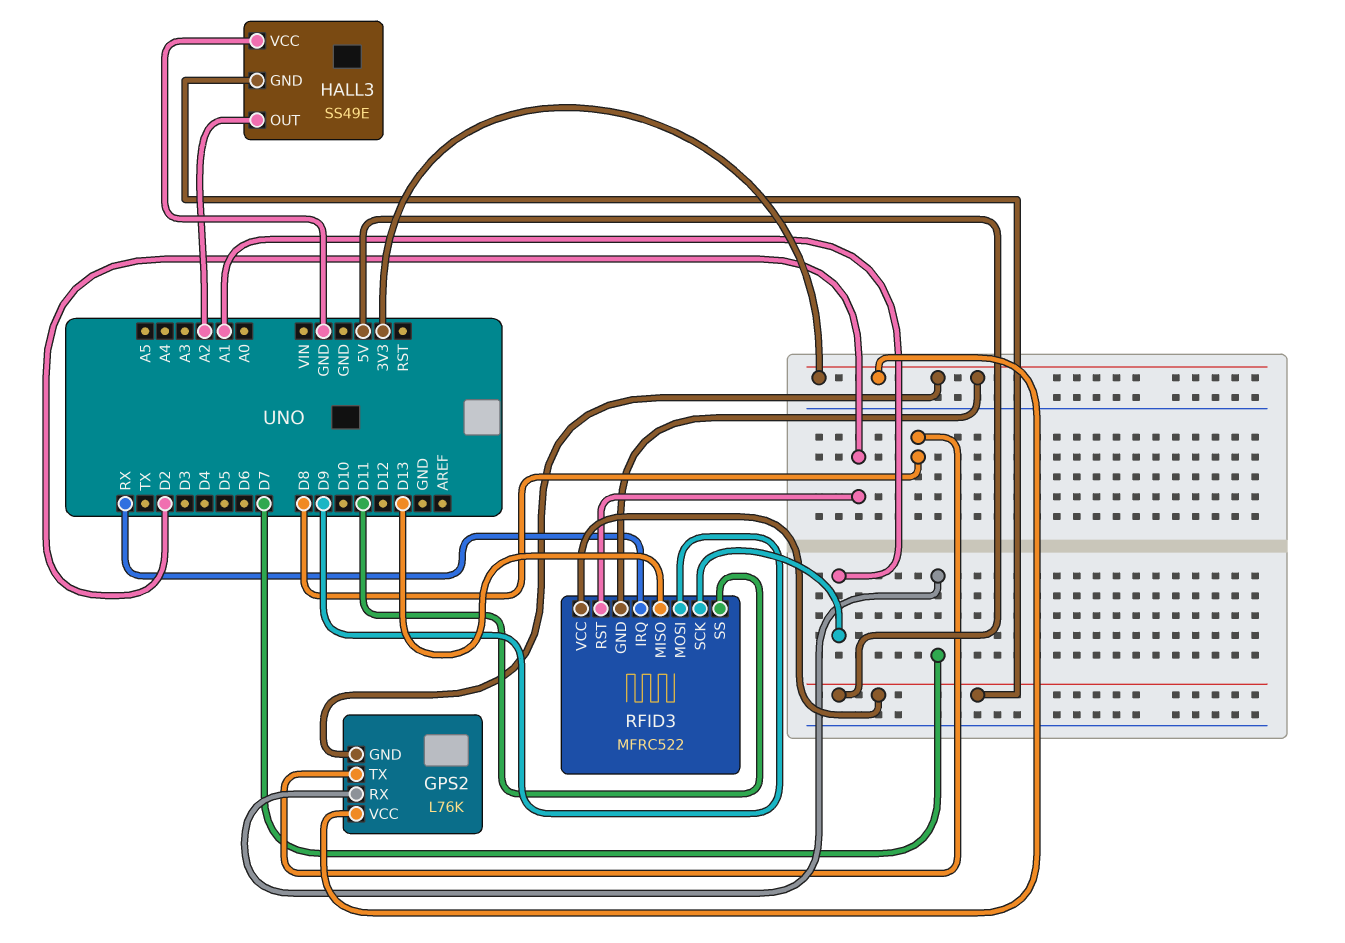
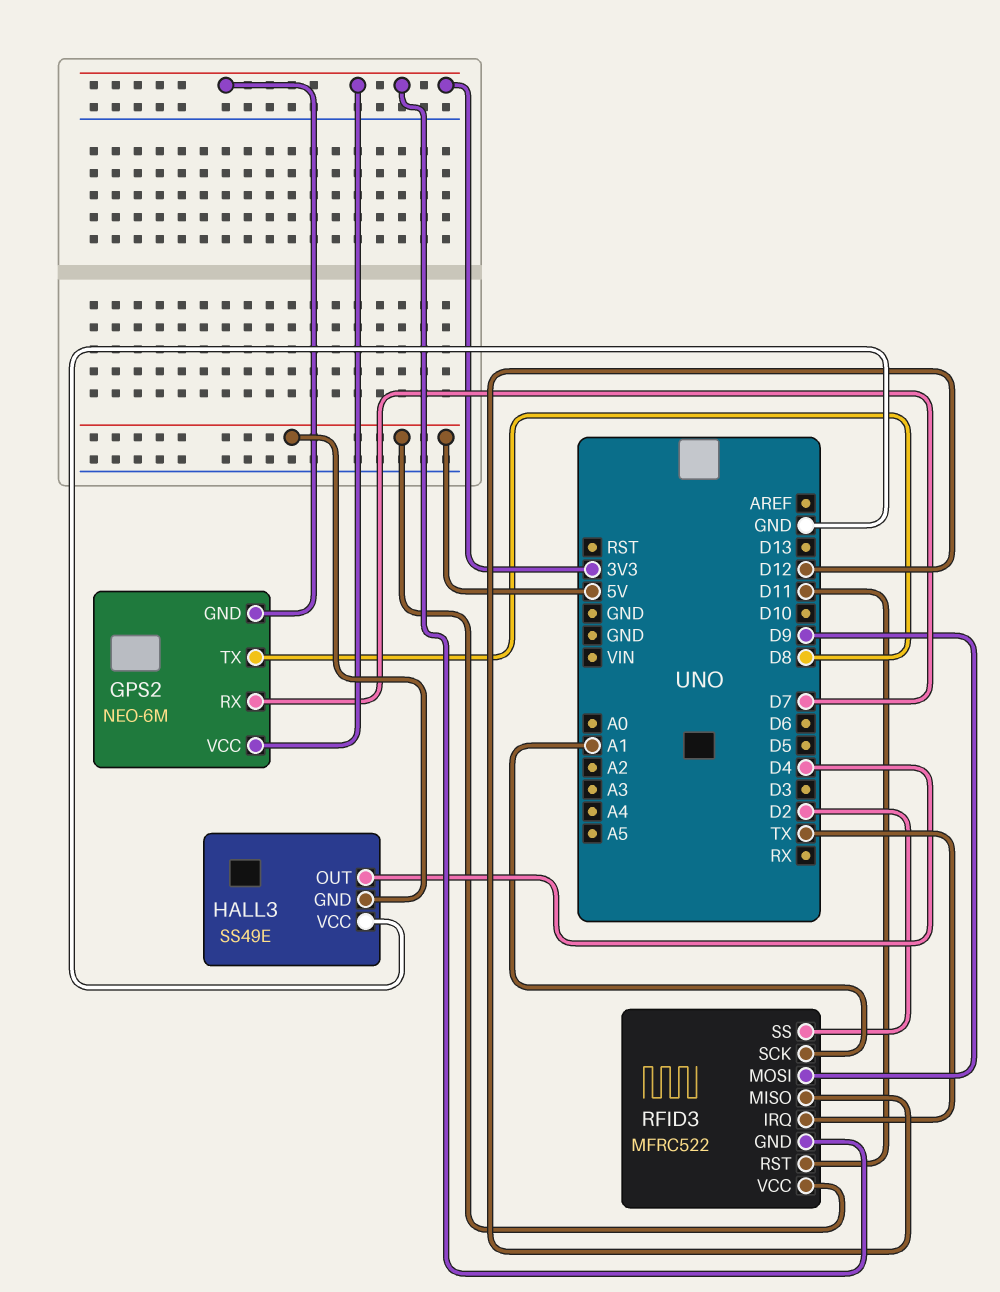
GPS2: L76K -> NEO-6M
HALL3 pin OUT: A2 -> D4
RFID3 pin IRQ: RX -> TX
RFID3 pin MISO: D13 -> D12
RFID3 pin RST: D2 -> D11
RFID3 pin SS: D11 -> D2

